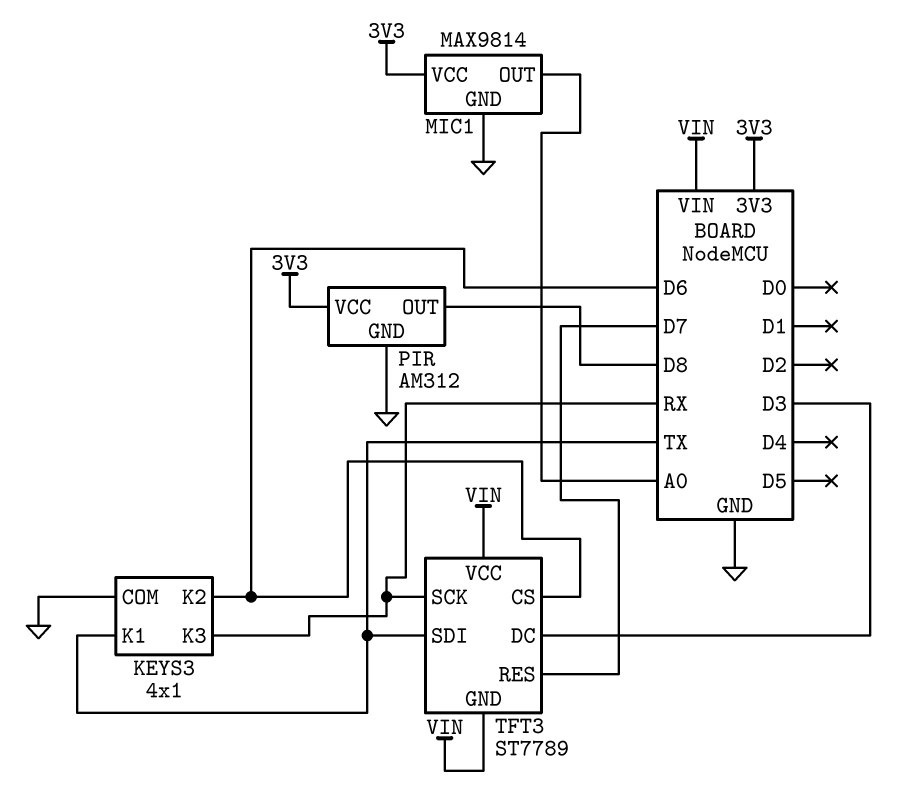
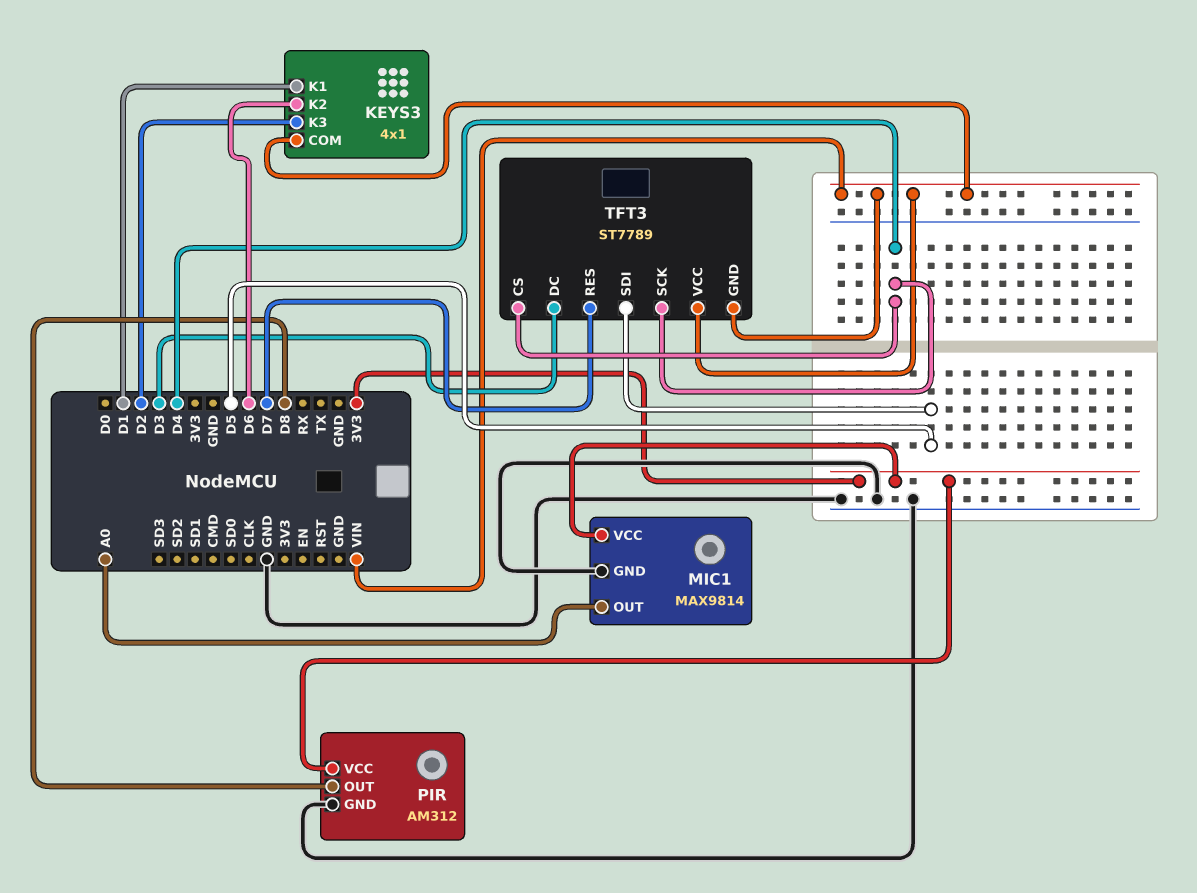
KEYS3 pin COM: GND -> VIN
KEYS3 pin K1: TX -> D1
KEYS3 pin K3: RX -> D2
TFT3 pin CS: D6 -> D4
TFT3 pin SCK: RX -> D4
TFT3 pin SDI: TX -> D5

